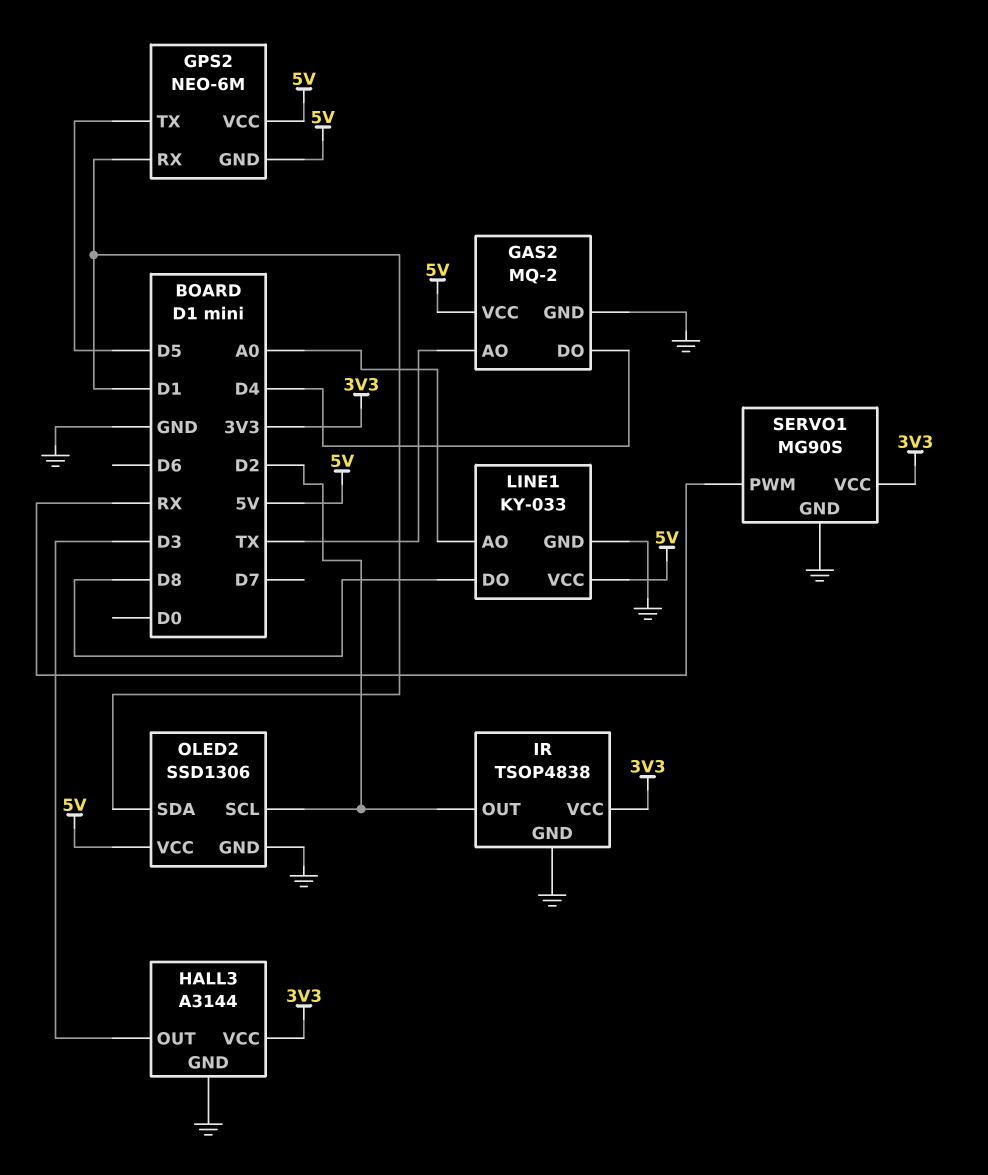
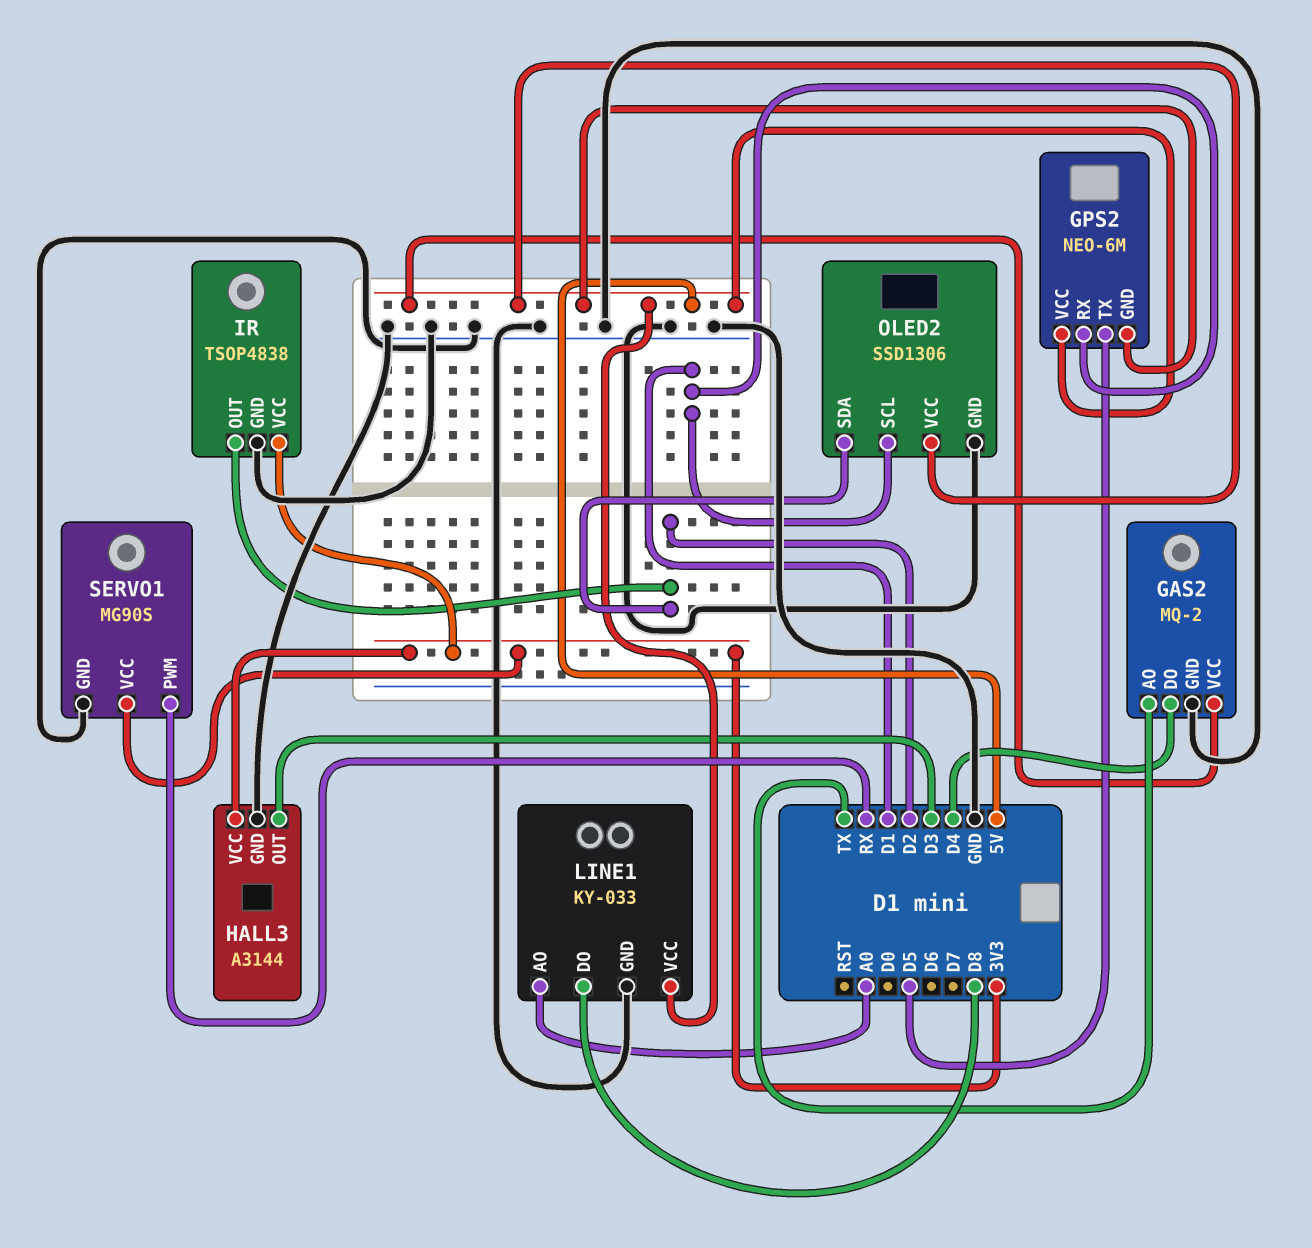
OLED2 pin SCL: D2 -> D1
OLED2 pin SDA: D1 -> D2

